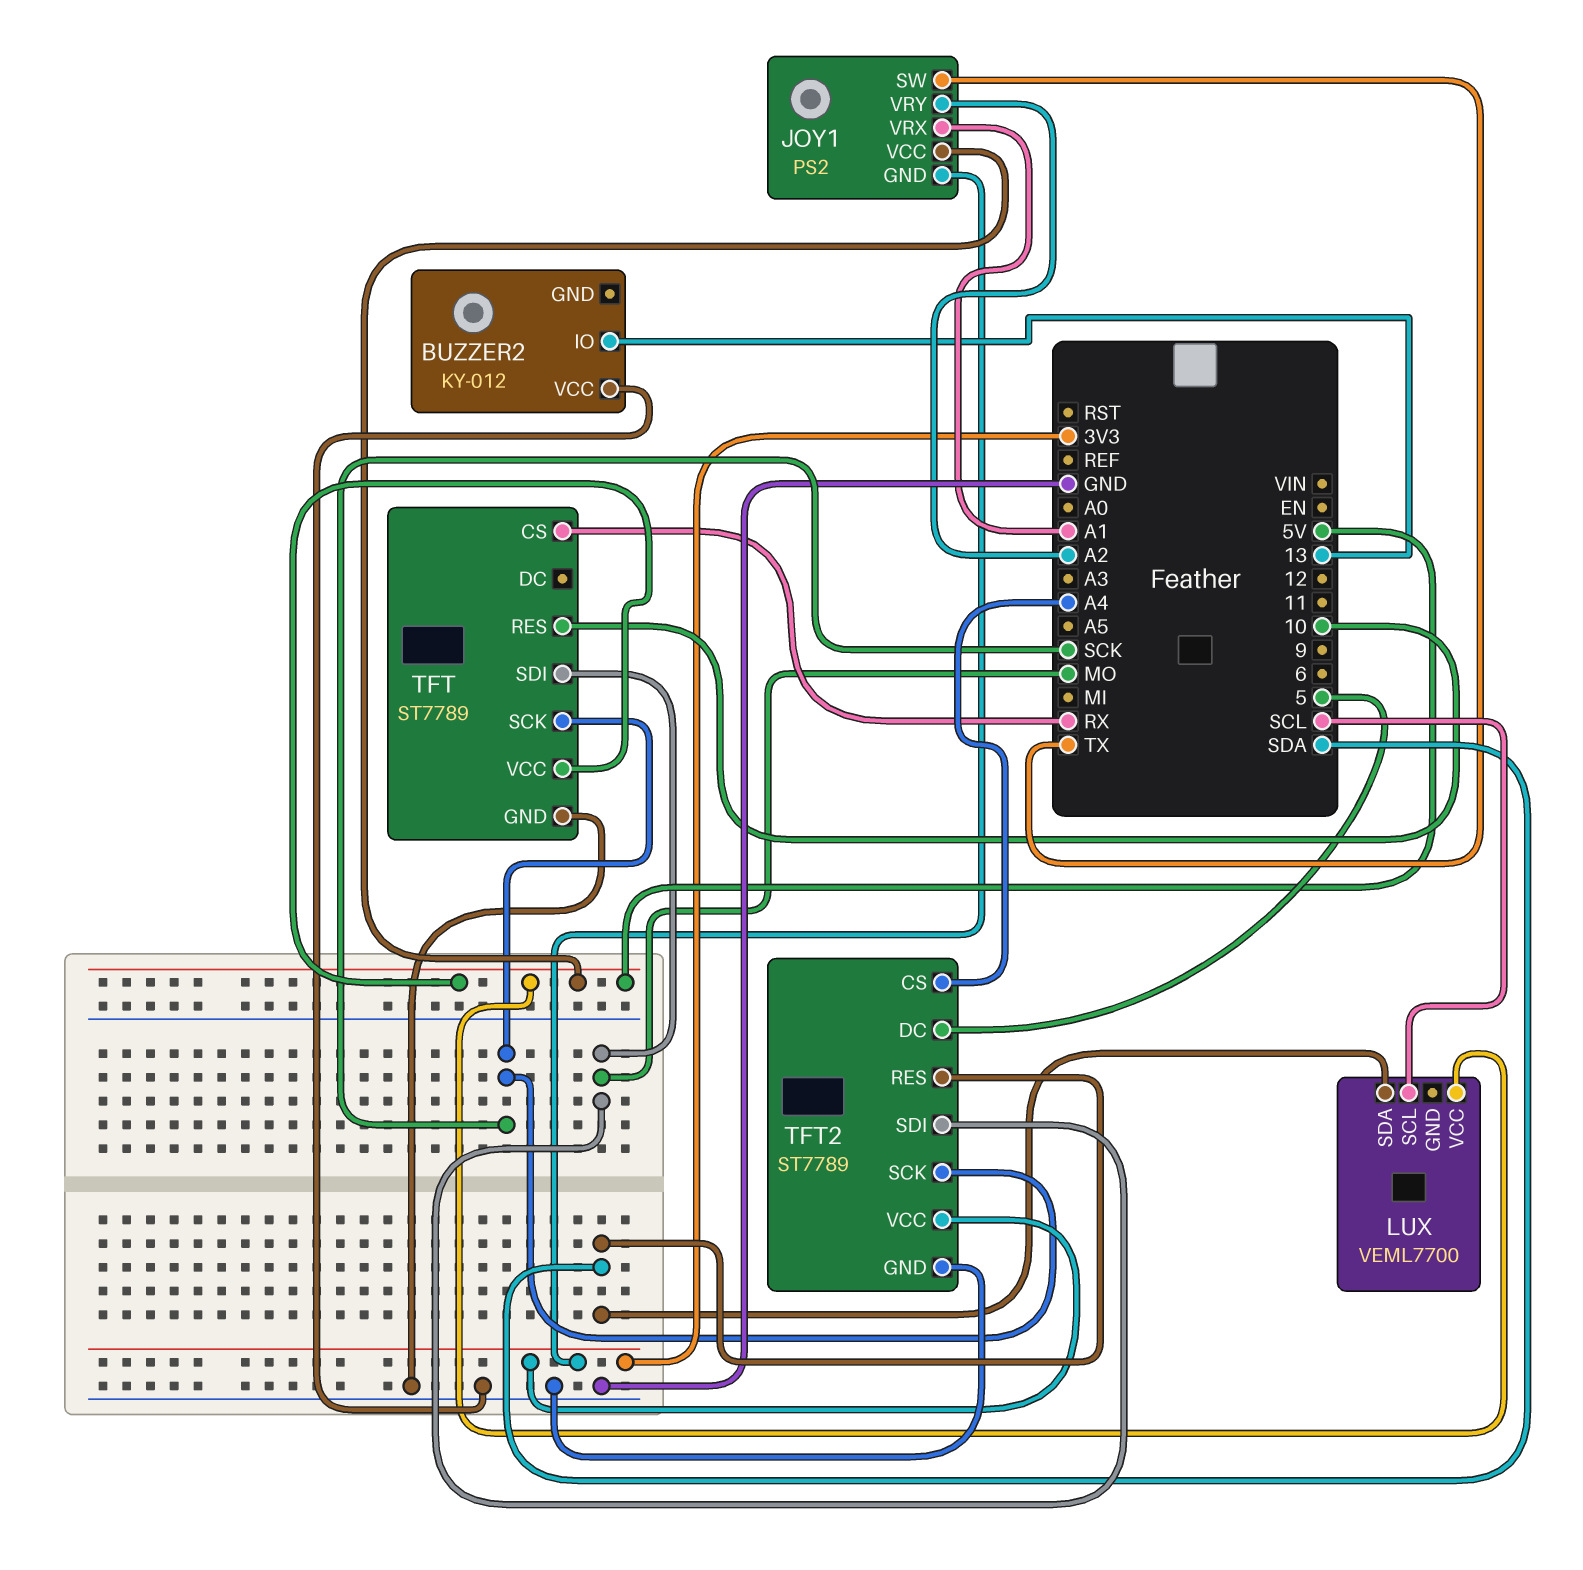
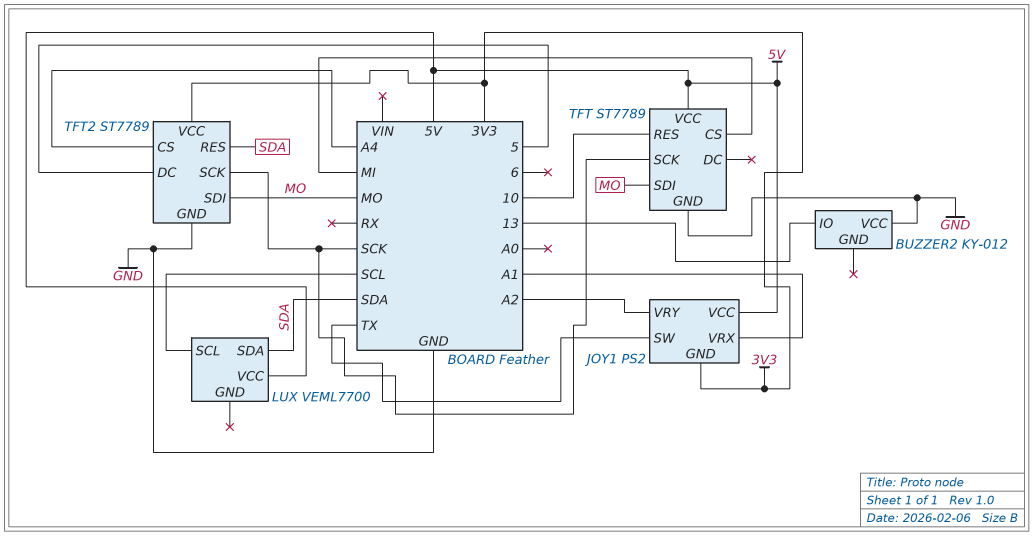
TFT pin CS: RX -> MI

